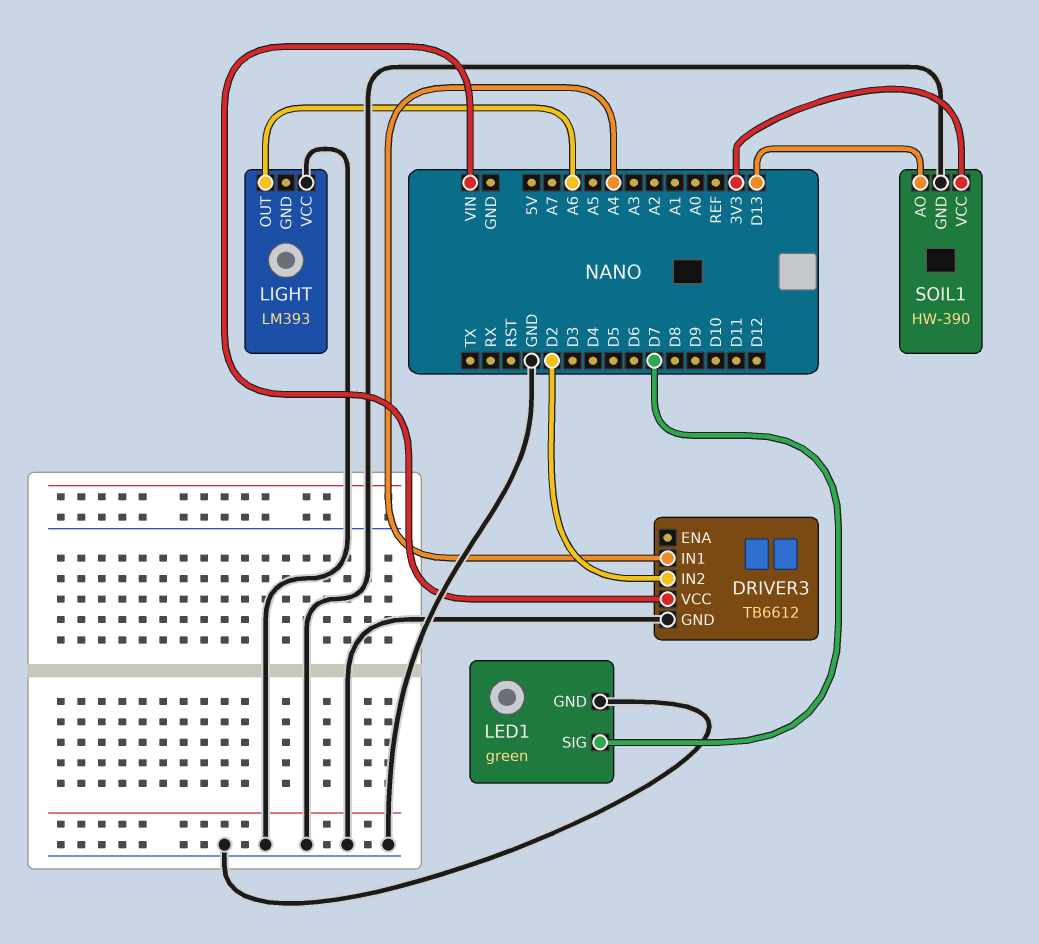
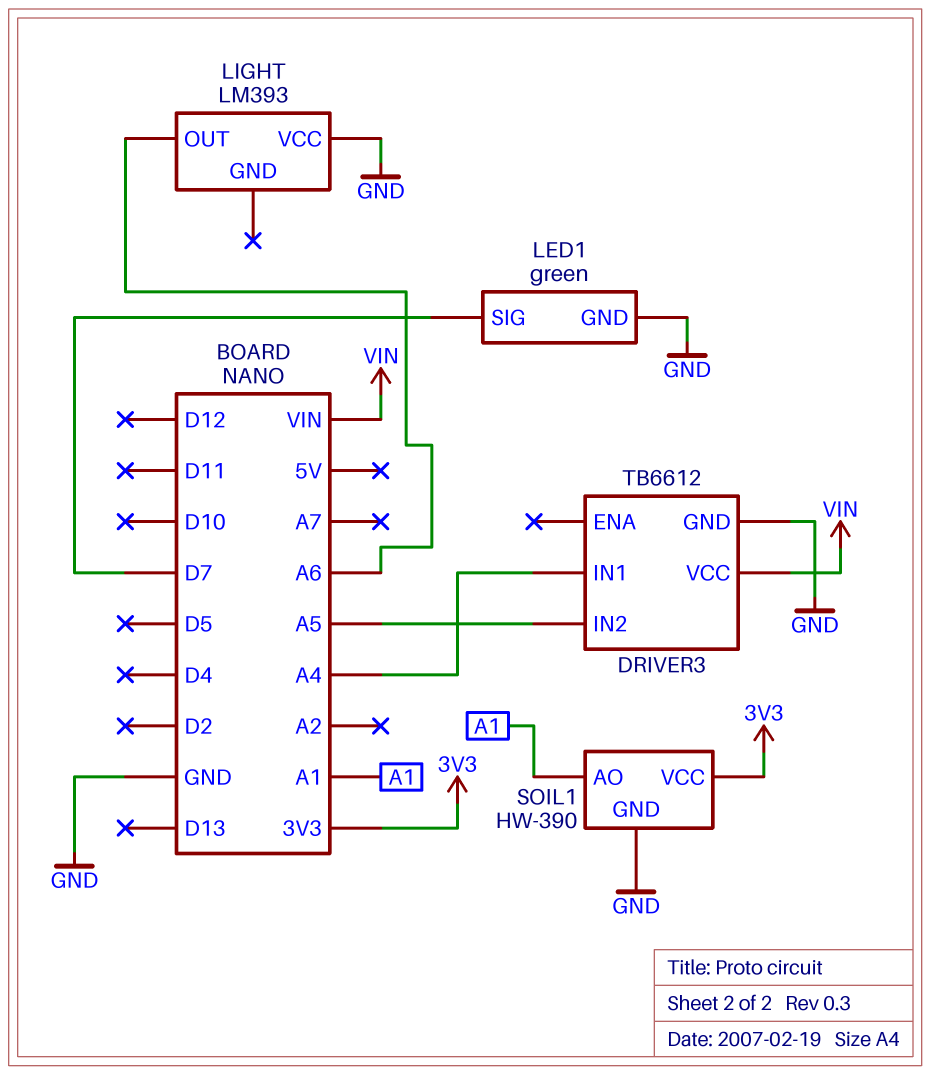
DRIVER3 pin IN2: D2 -> A5
SOIL1 pin AO: D13 -> A1

